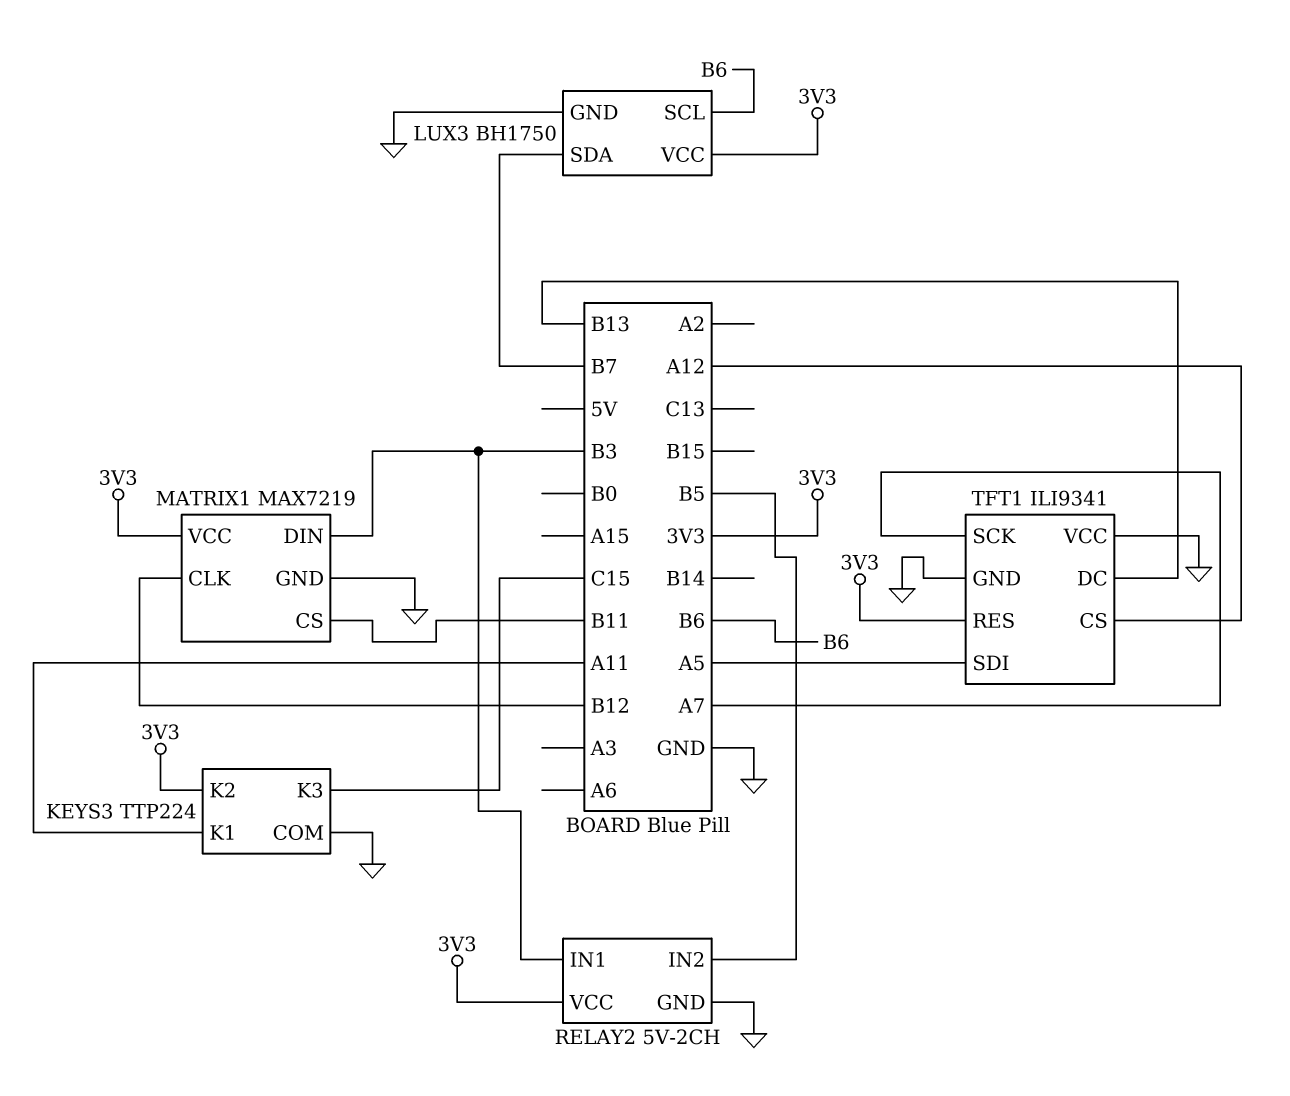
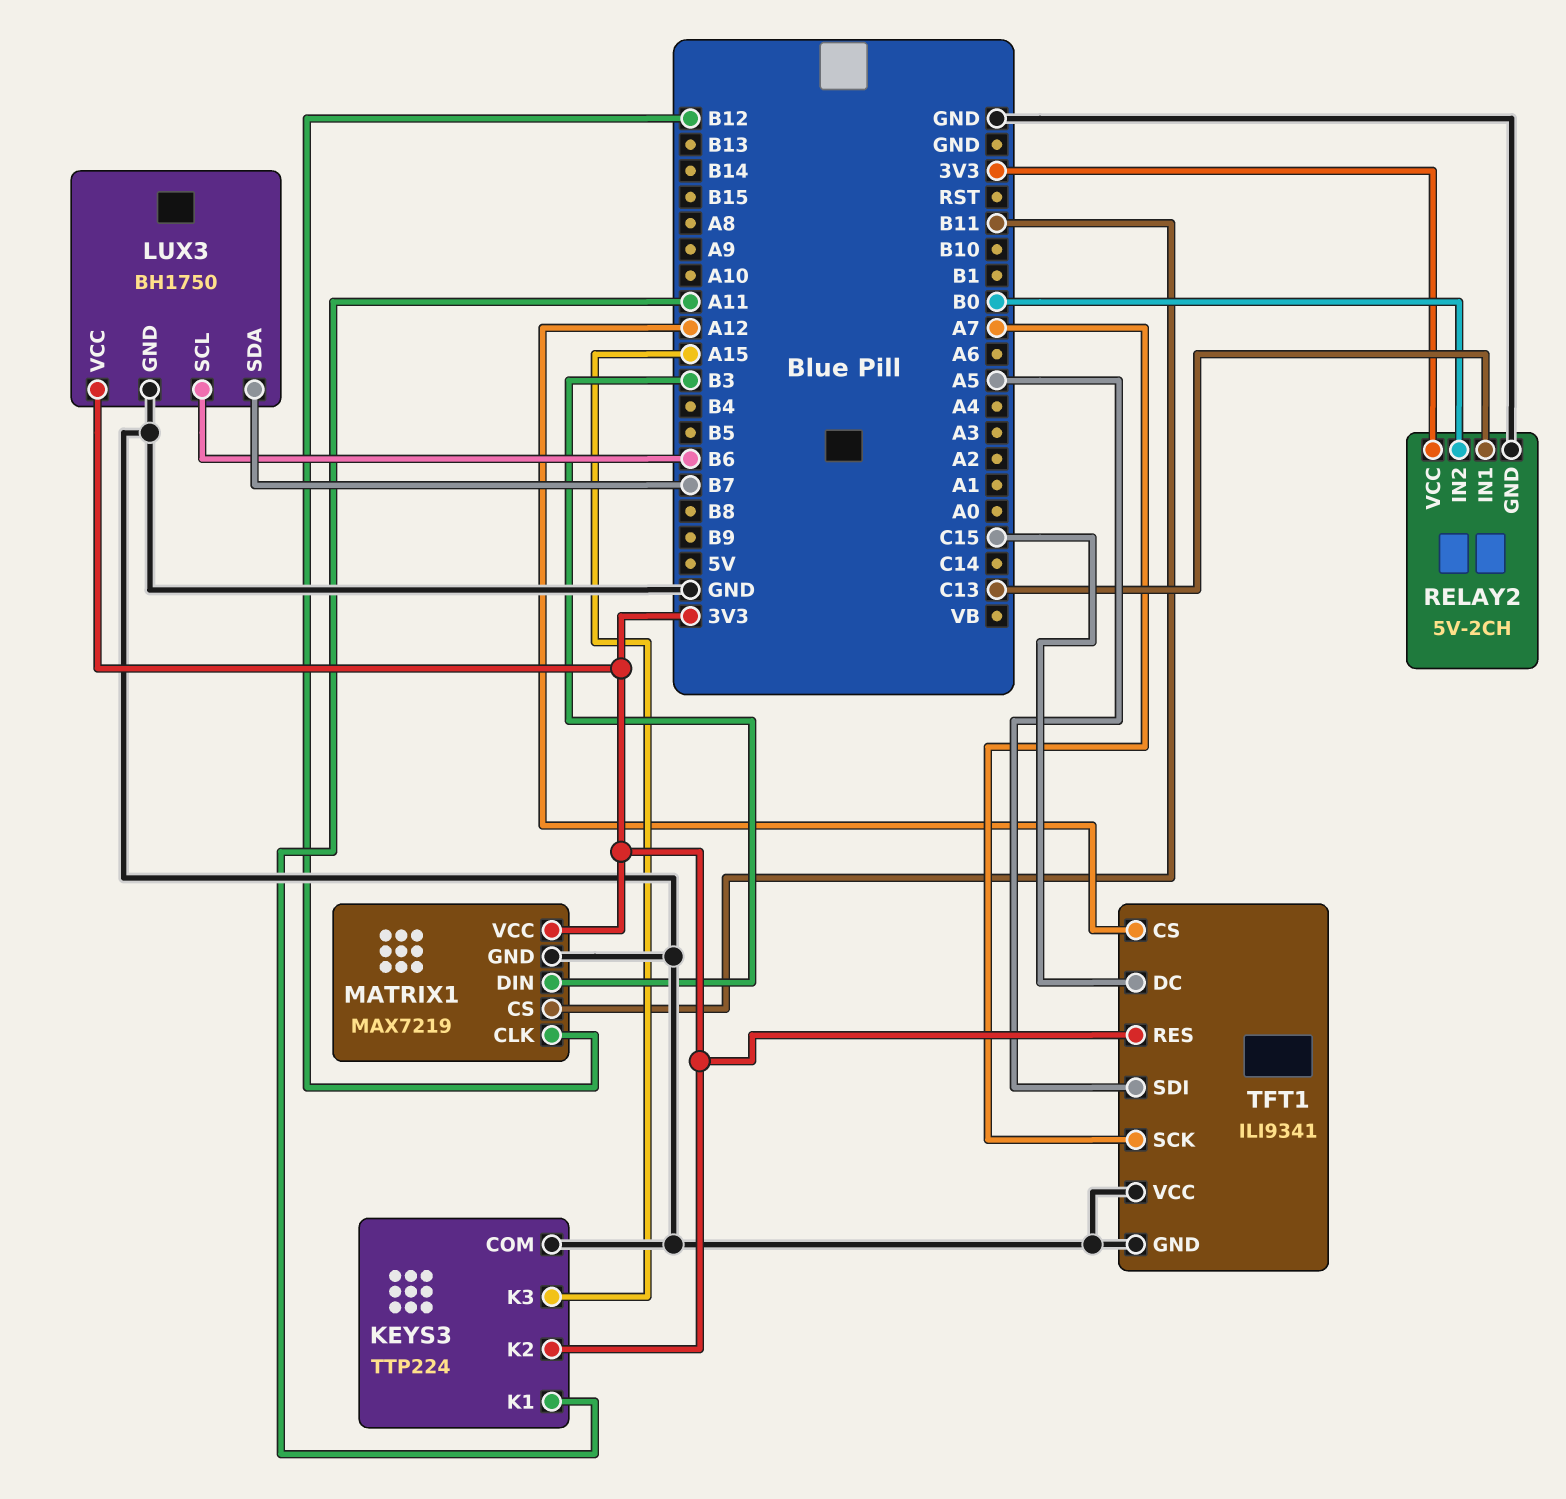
KEYS3 pin K3: C15 -> A15
RELAY2 pin IN1: B3 -> C13
RELAY2 pin IN2: B5 -> B0
TFT1 pin DC: B13 -> C15

